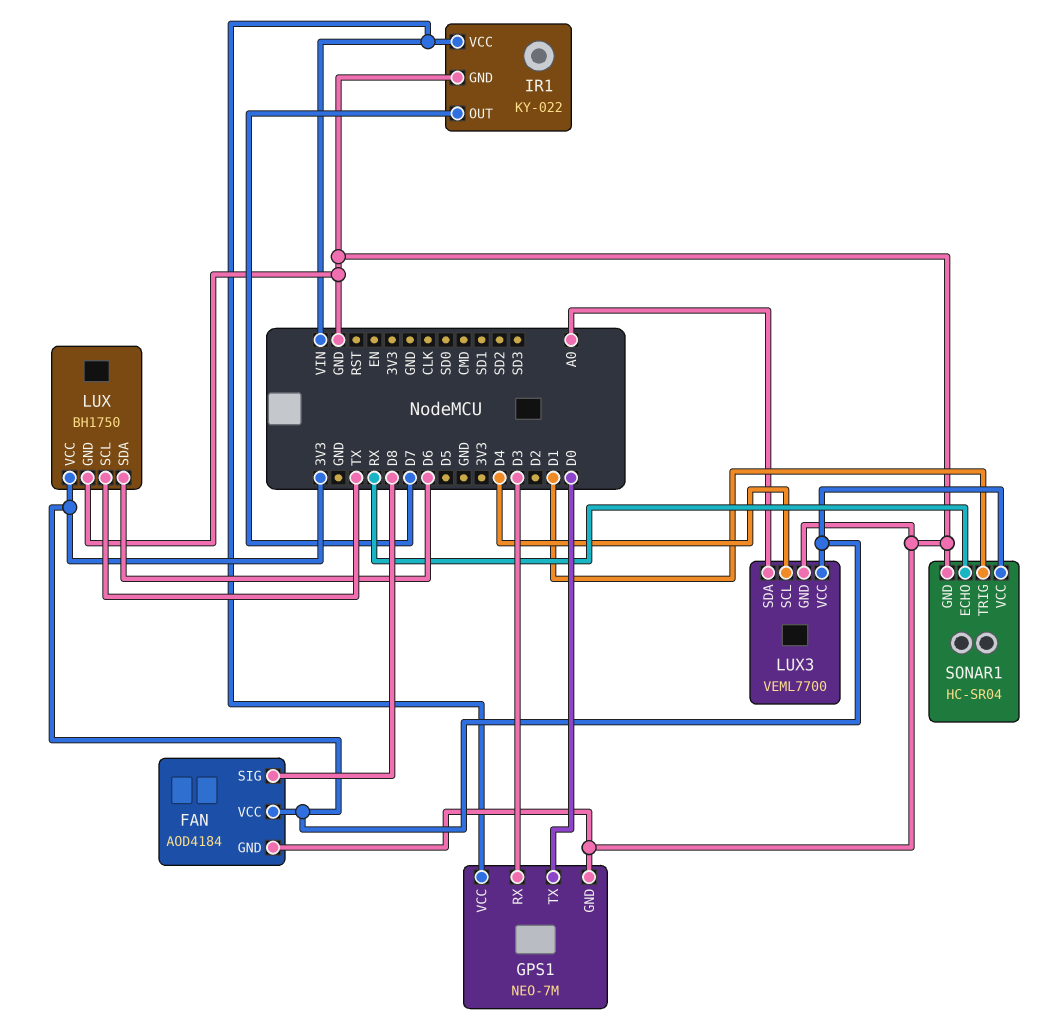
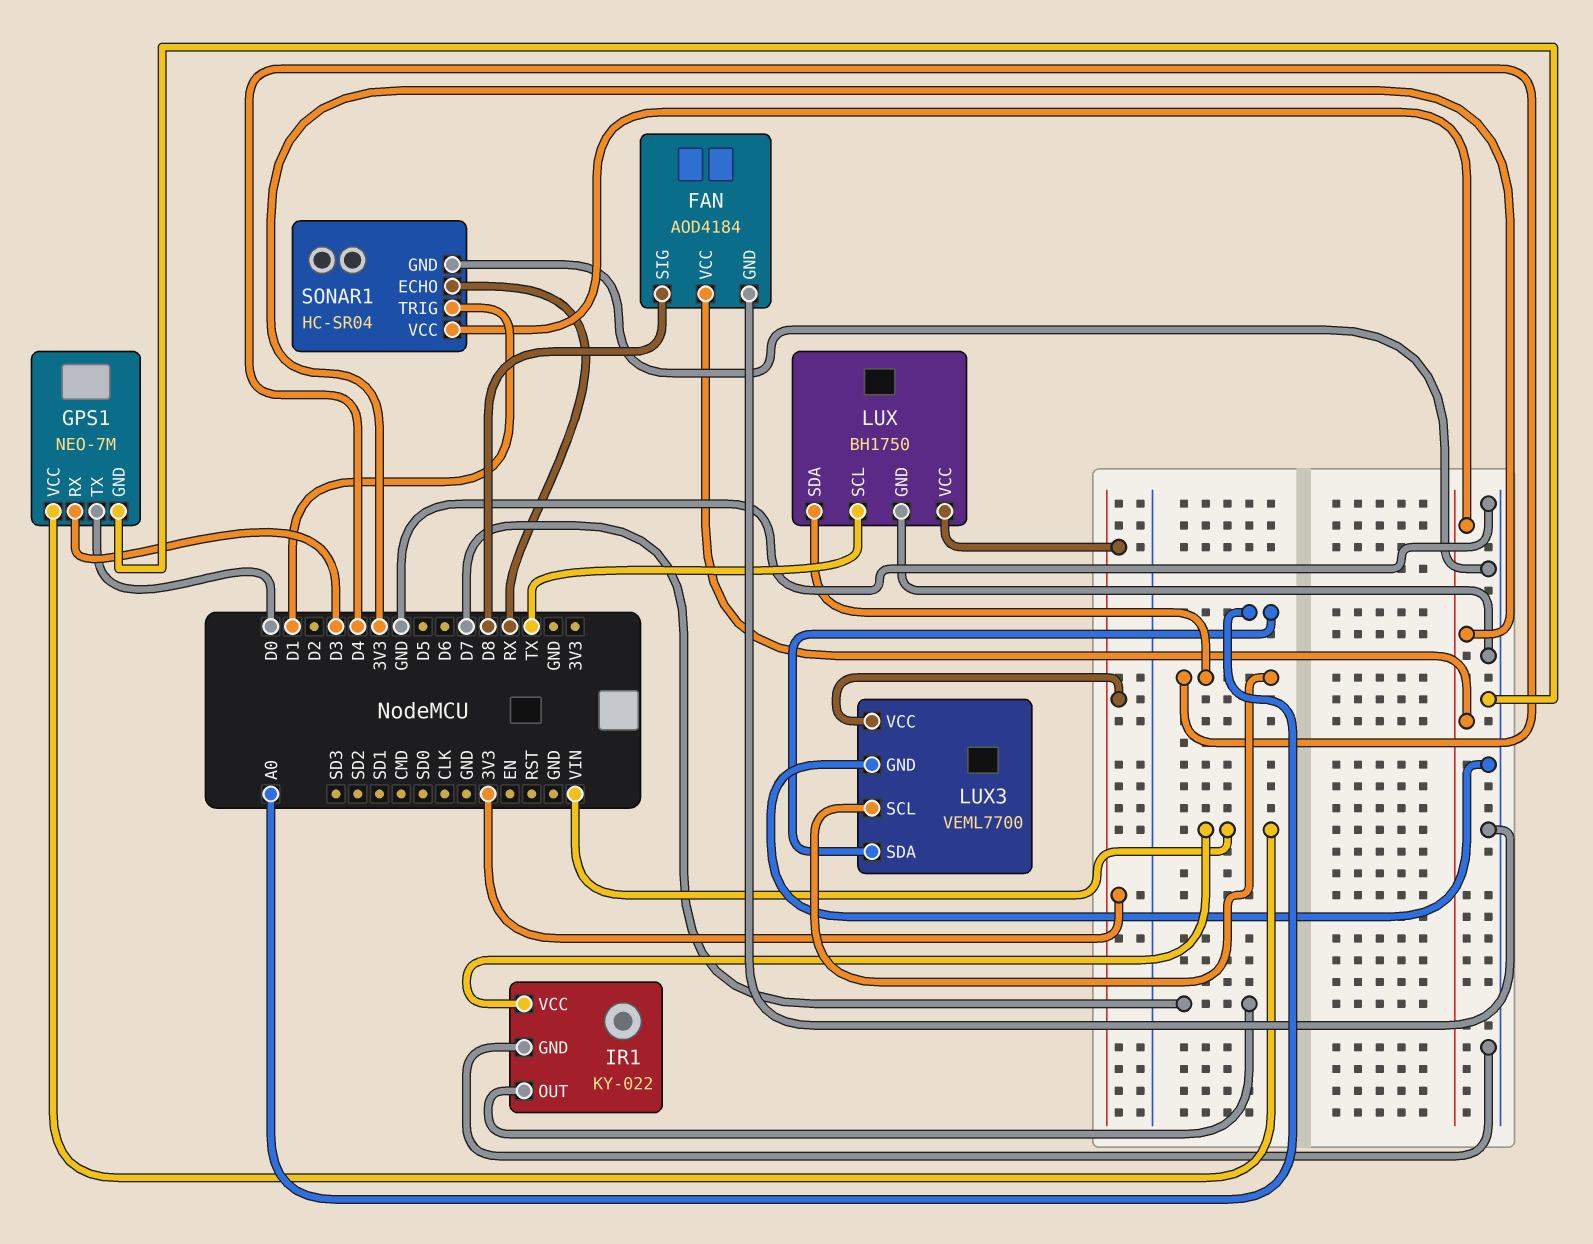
LUX pin SDA: D6 -> D4

